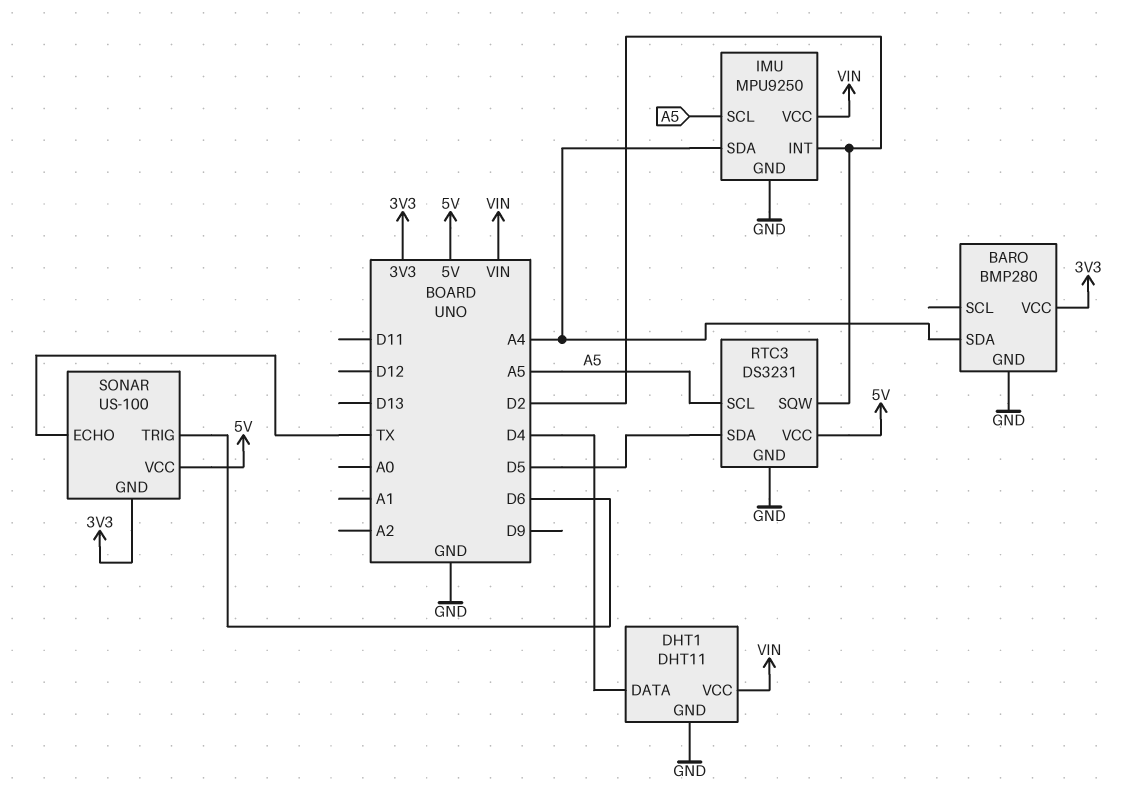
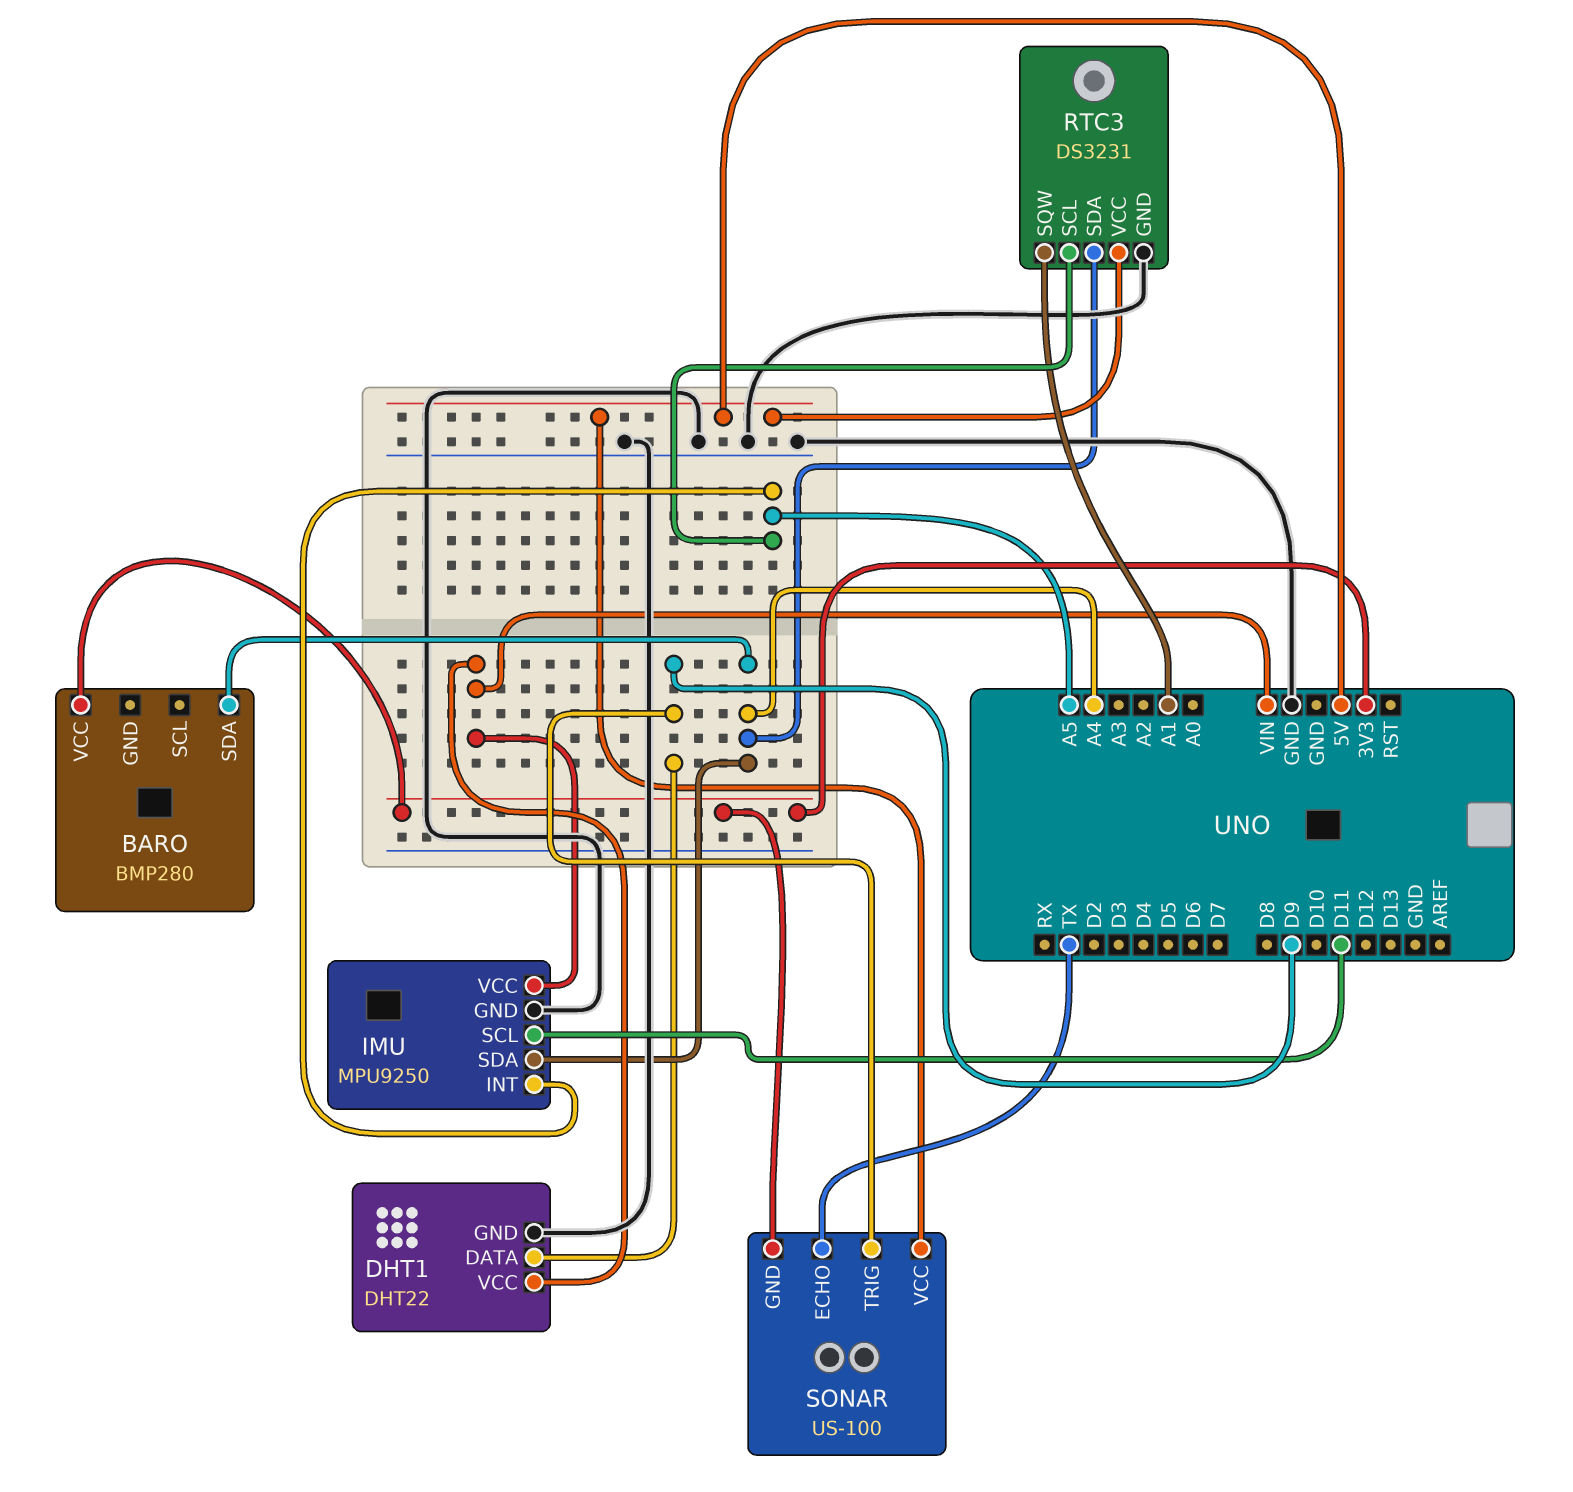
BARO pin GND: GND -> none
DHT1: DHT11 -> DHT22
DHT1 pin DATA: D4 -> D9
IMU pin INT: D2 -> A5
IMU pin SCL: A5 -> D11
RTC3 pin SDA: D5 -> A4
RTC3 pin SQW: D2 -> A1
SONAR pin TRIG: D6 -> D9

